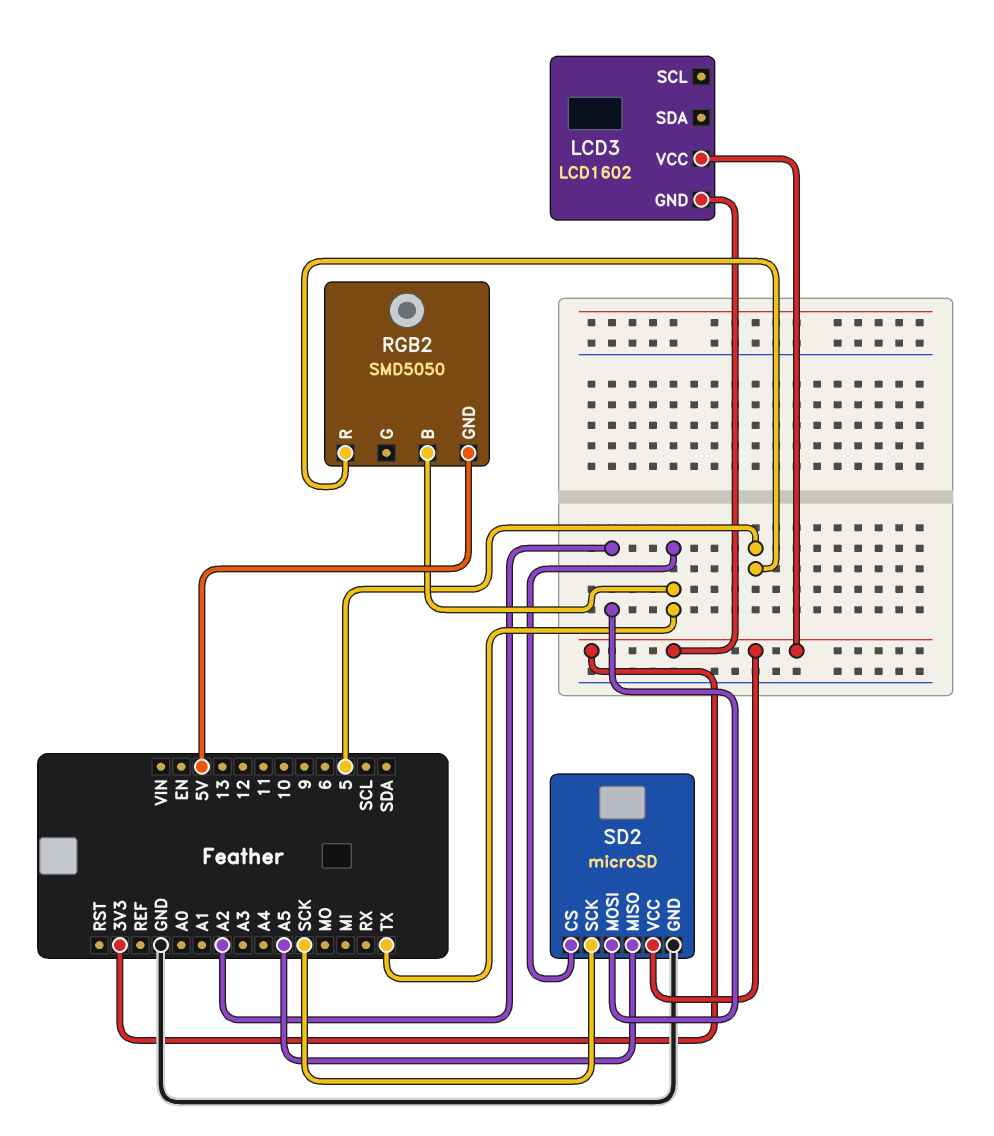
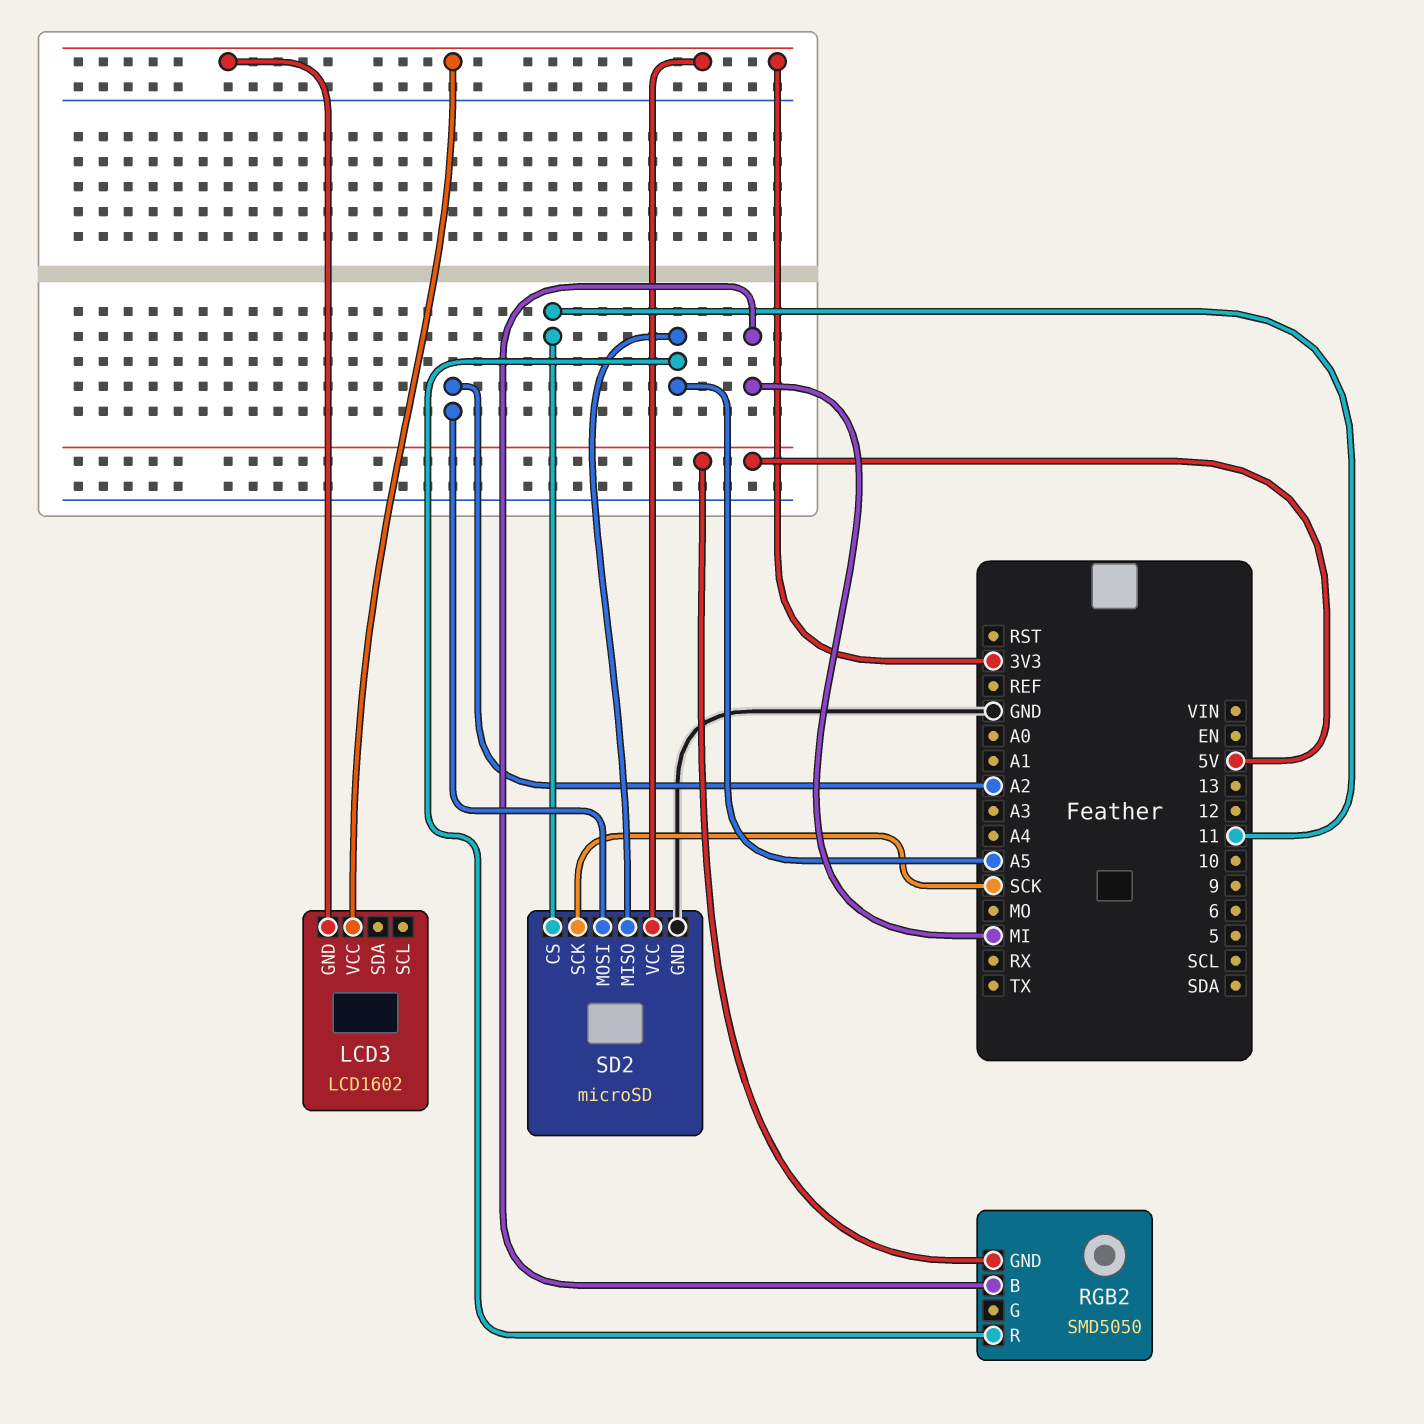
RGB2 pin B: TX -> MI
RGB2 pin R: 5 -> A5
SD2 pin CS: TX -> 11

